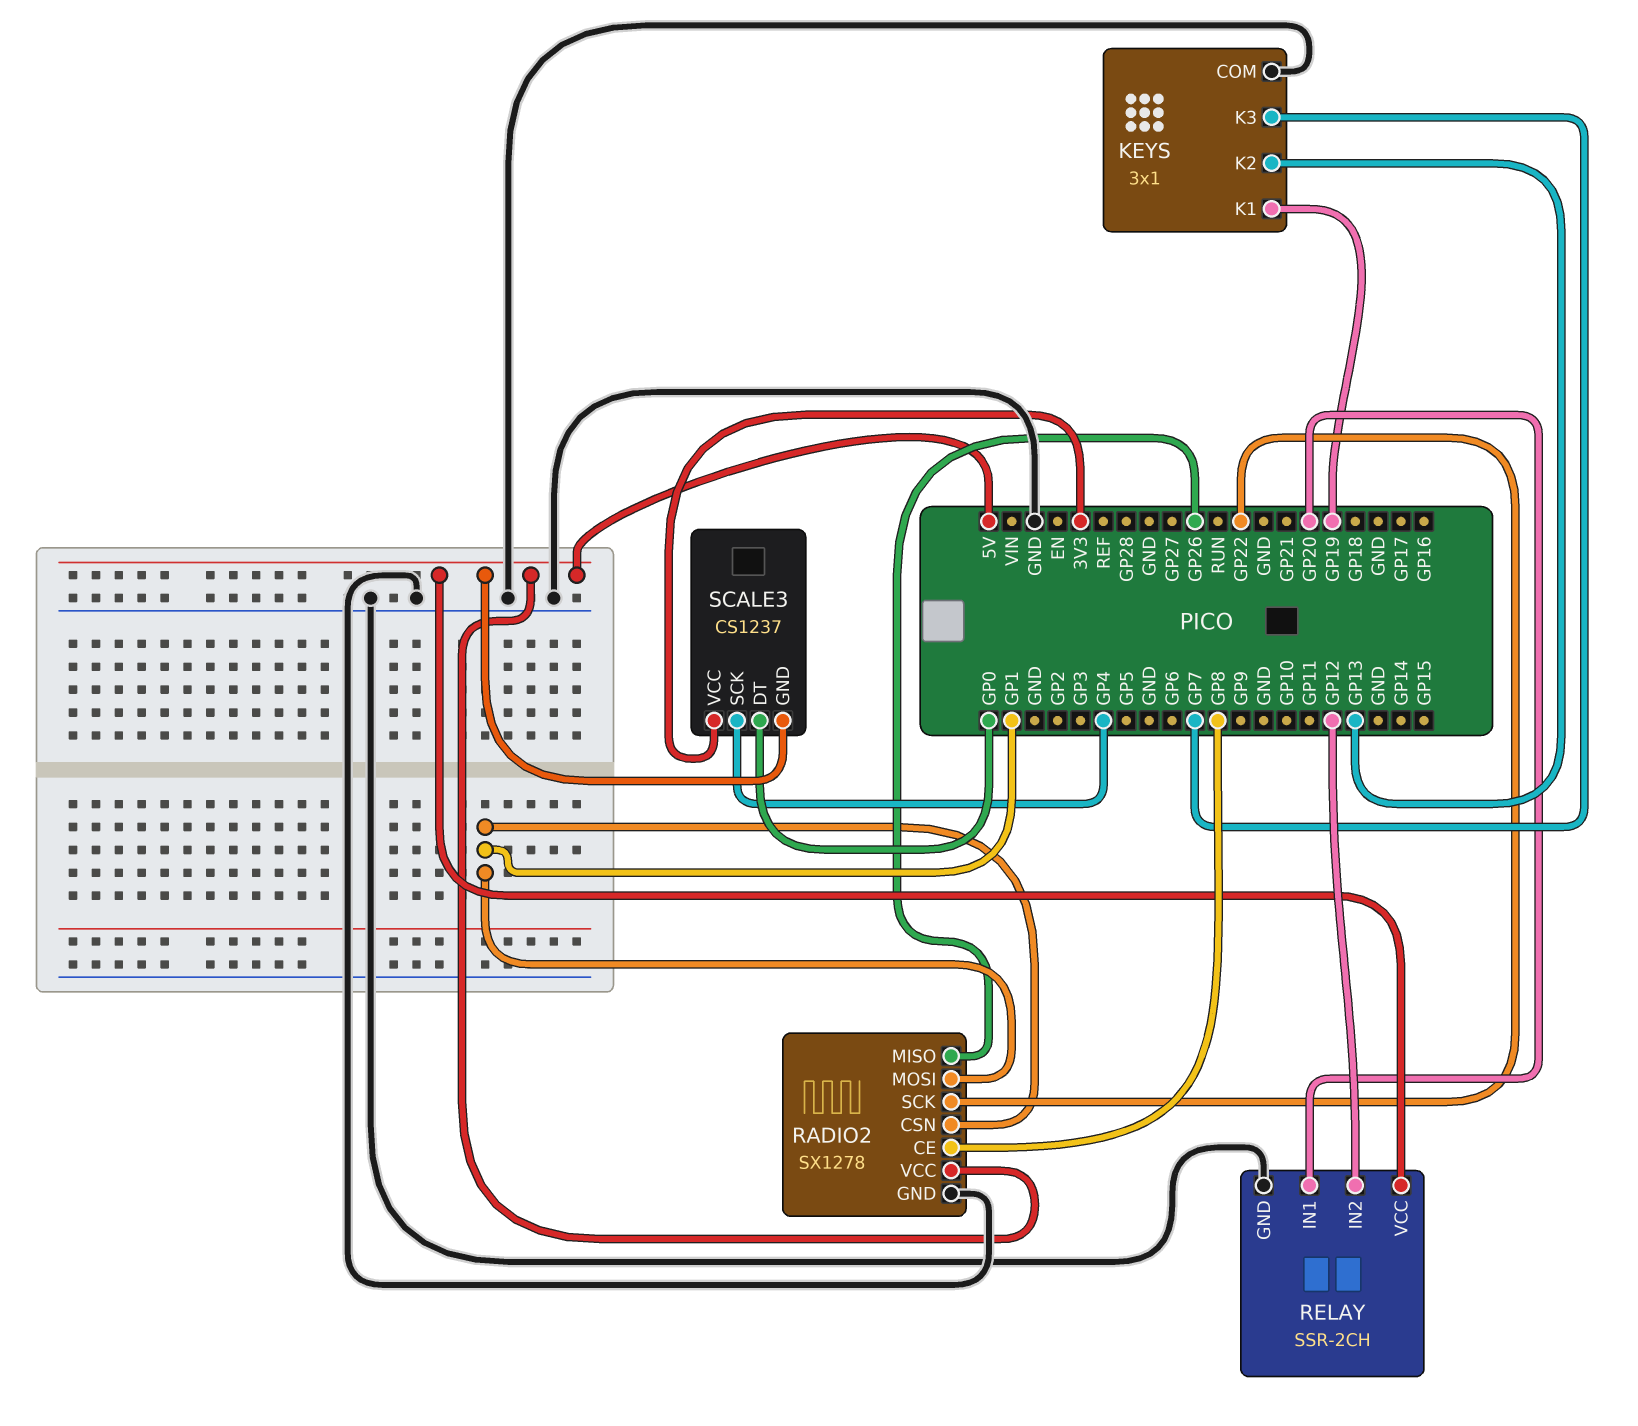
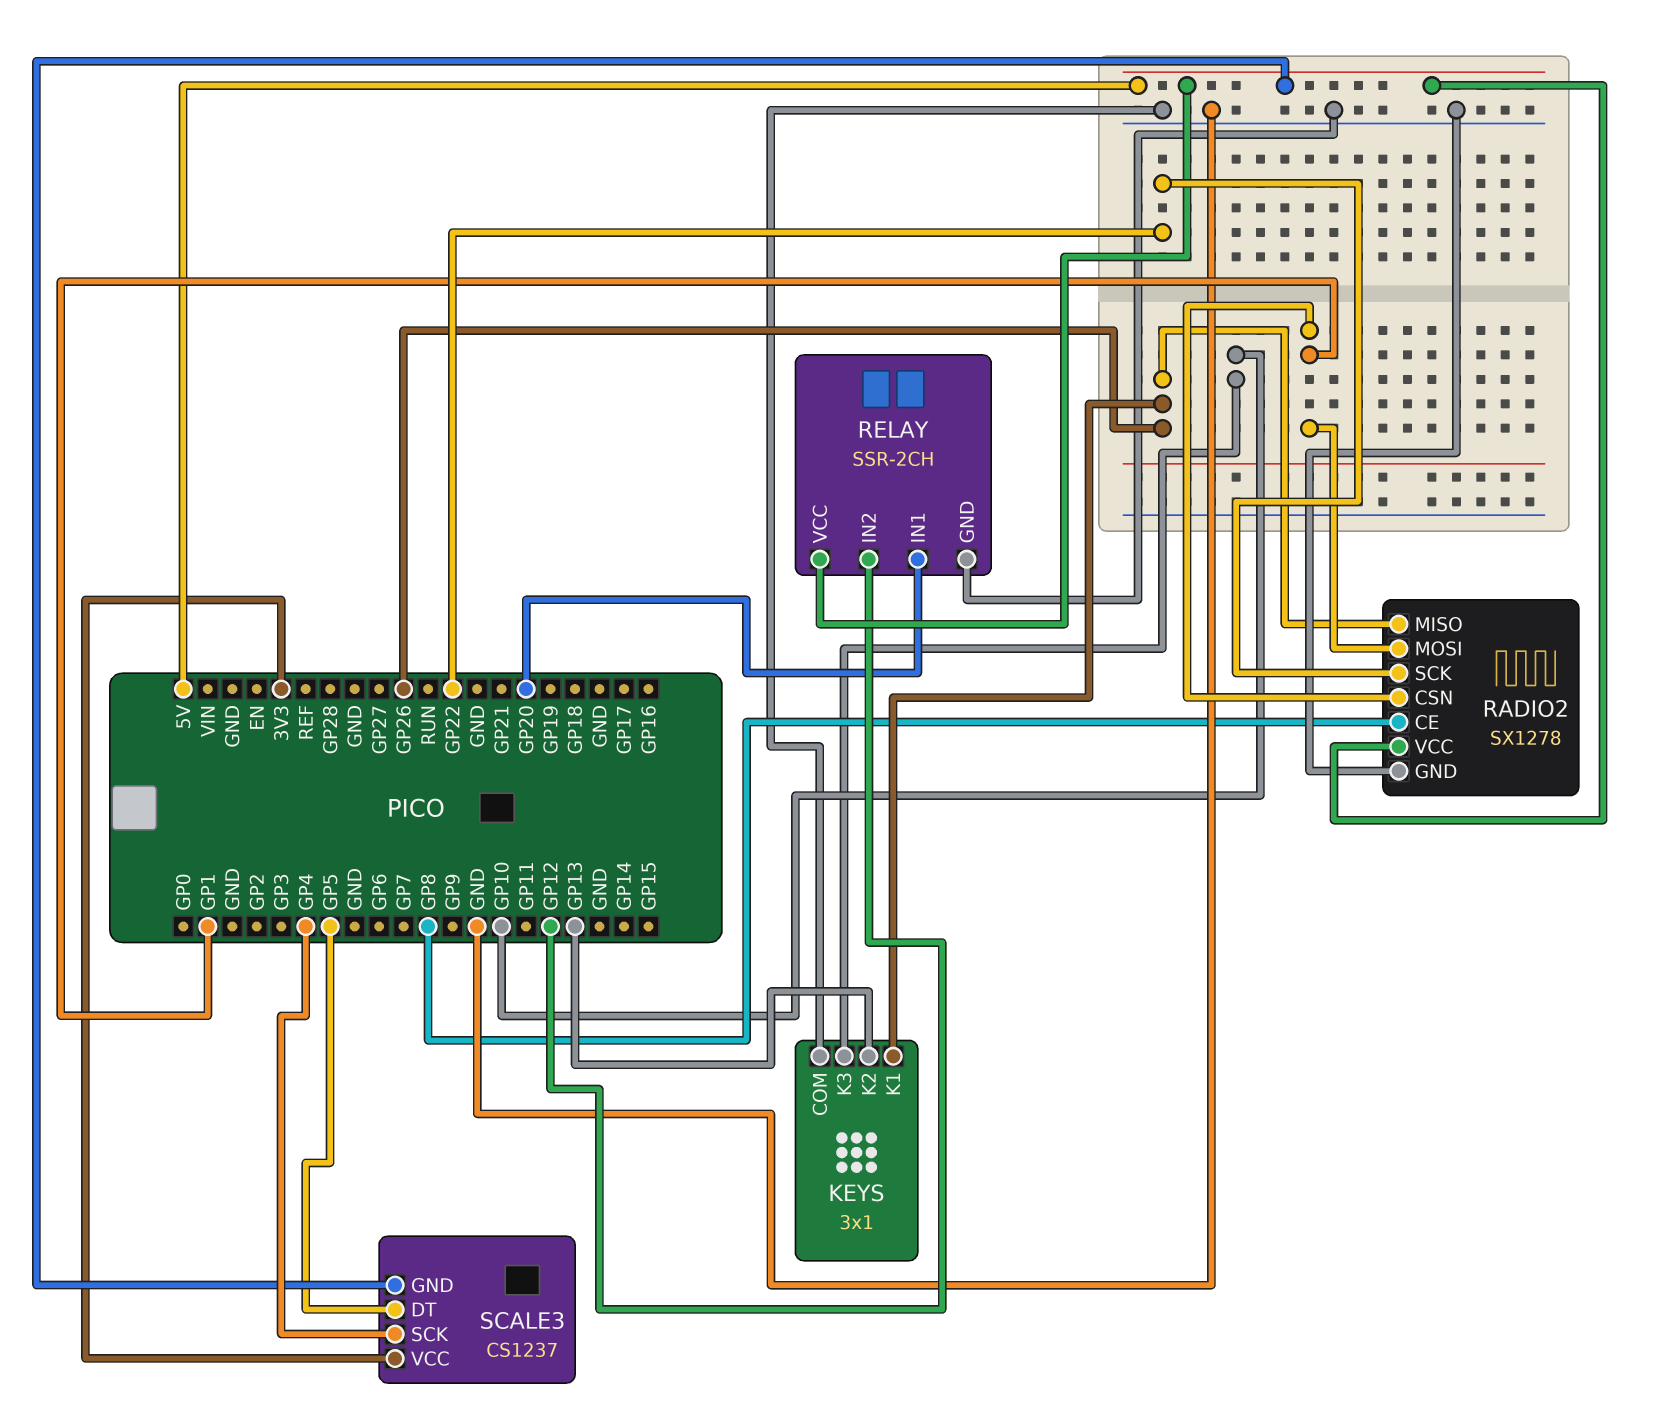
KEYS pin K1: GP19 -> GP26
KEYS pin K3: GP7 -> GP10
SCALE3 pin DT: GP0 -> GP5

